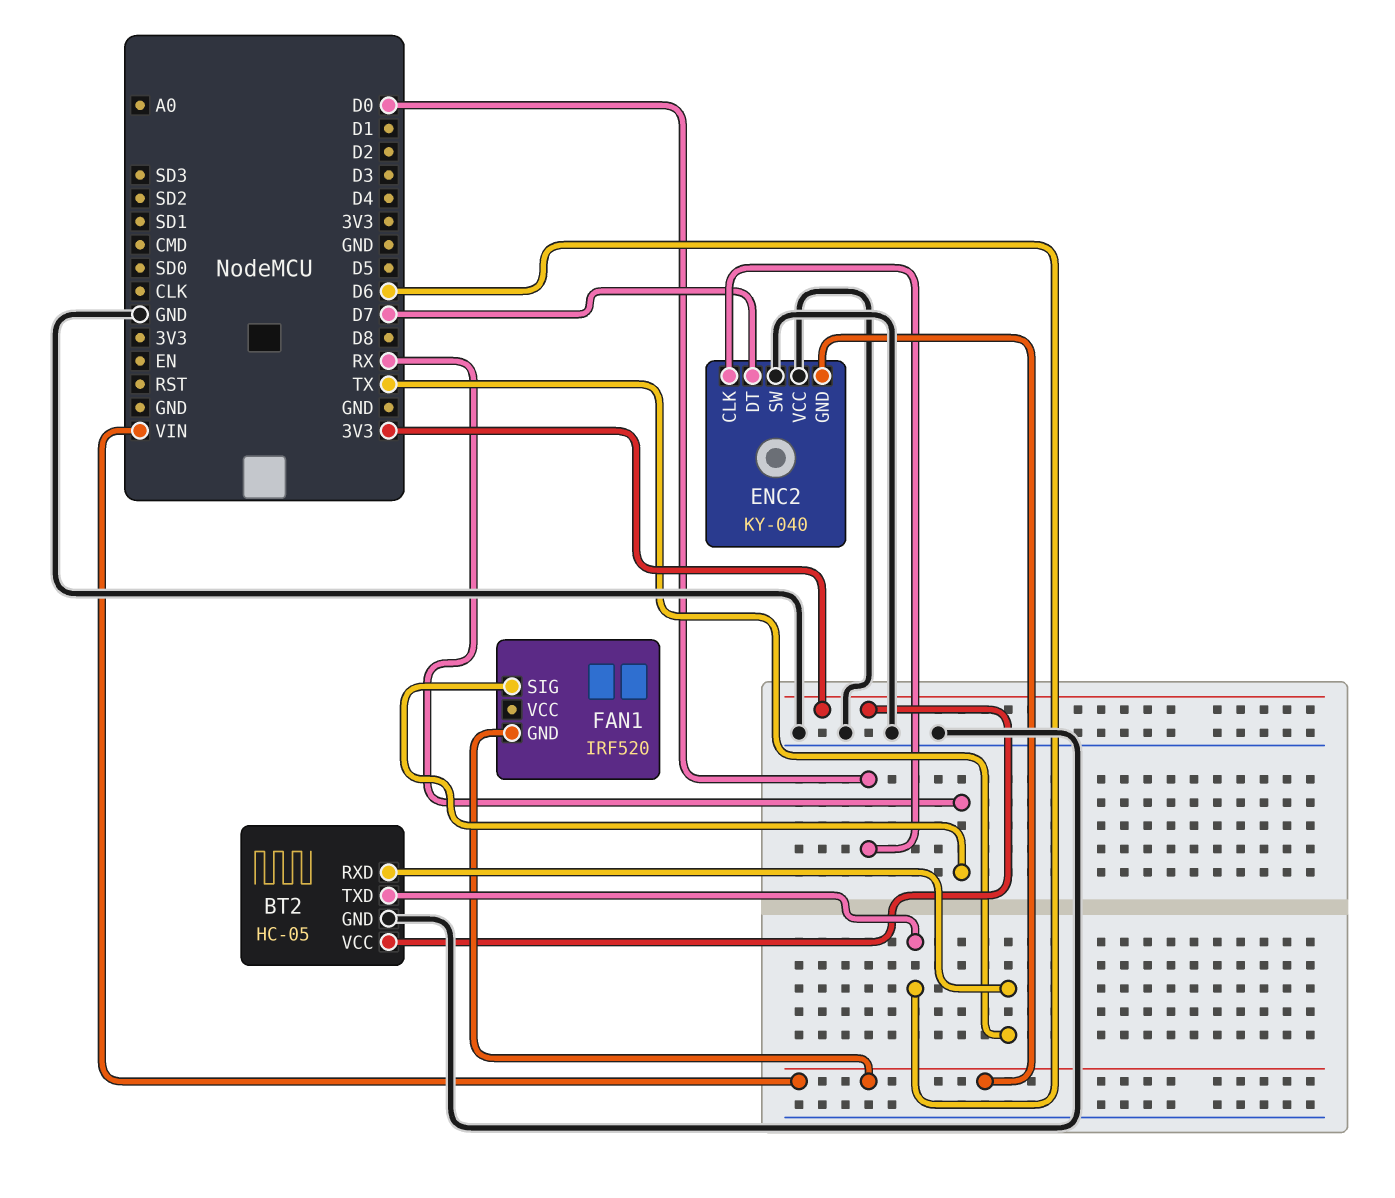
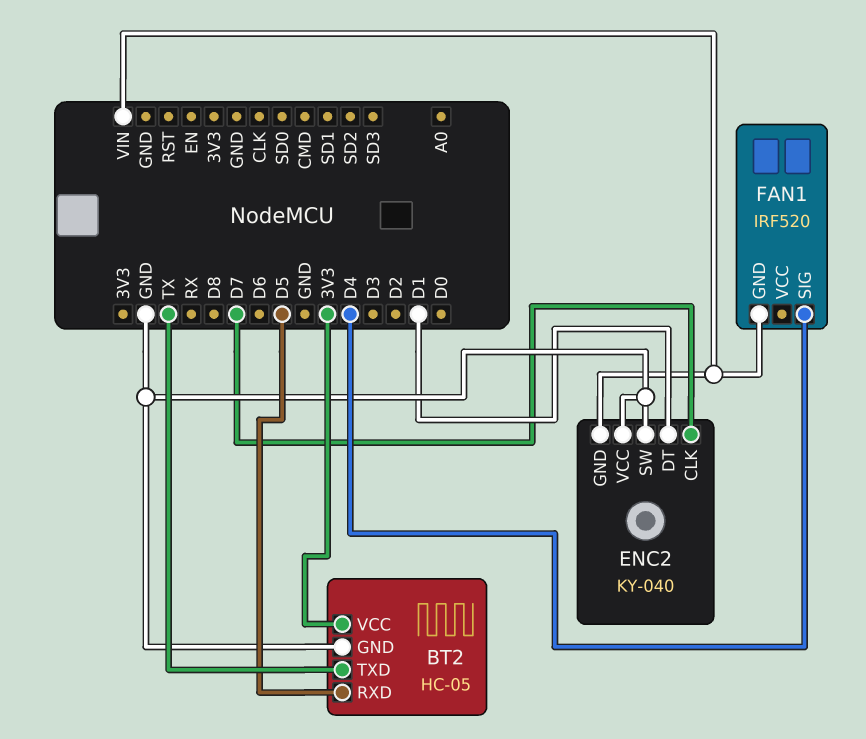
BT2 pin RXD: TX -> D5
BT2 pin TXD: D6 -> TX
ENC2 pin CLK: D0 -> D7
ENC2 pin DT: D7 -> D1
FAN1 pin SIG: RX -> D4

